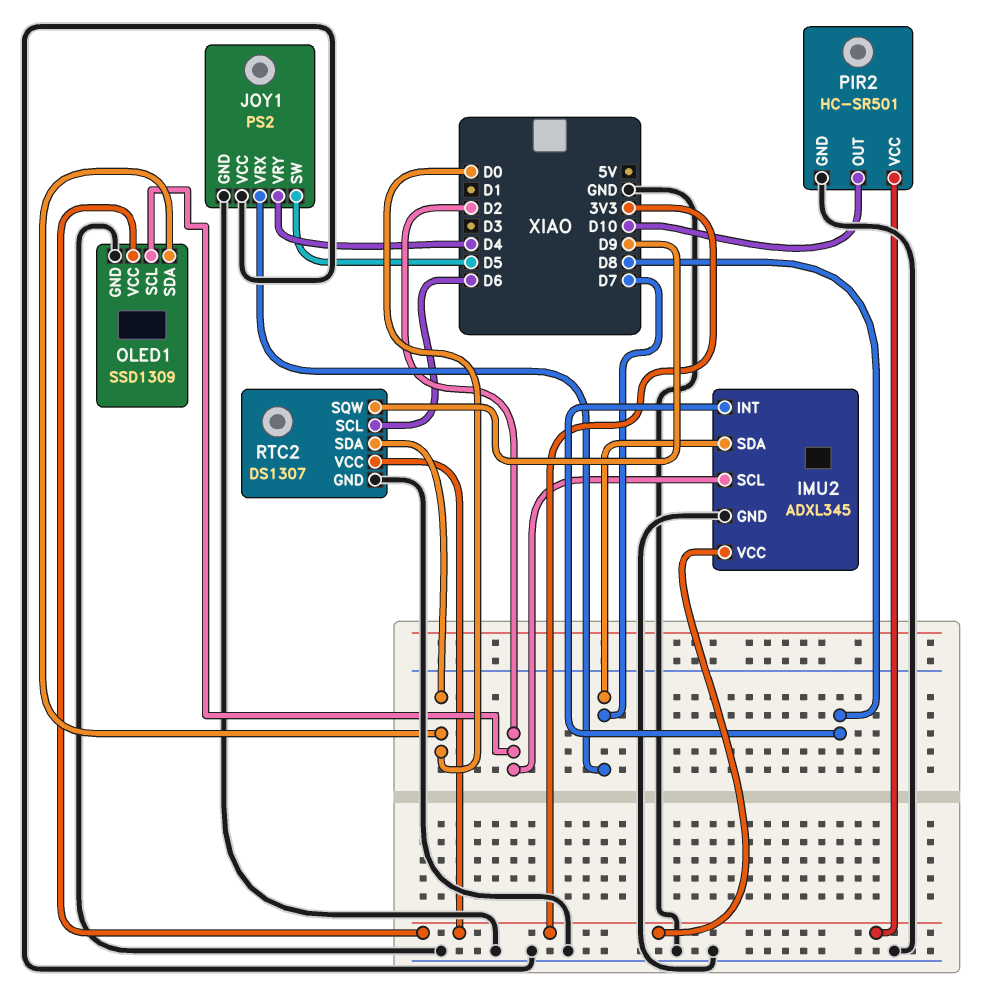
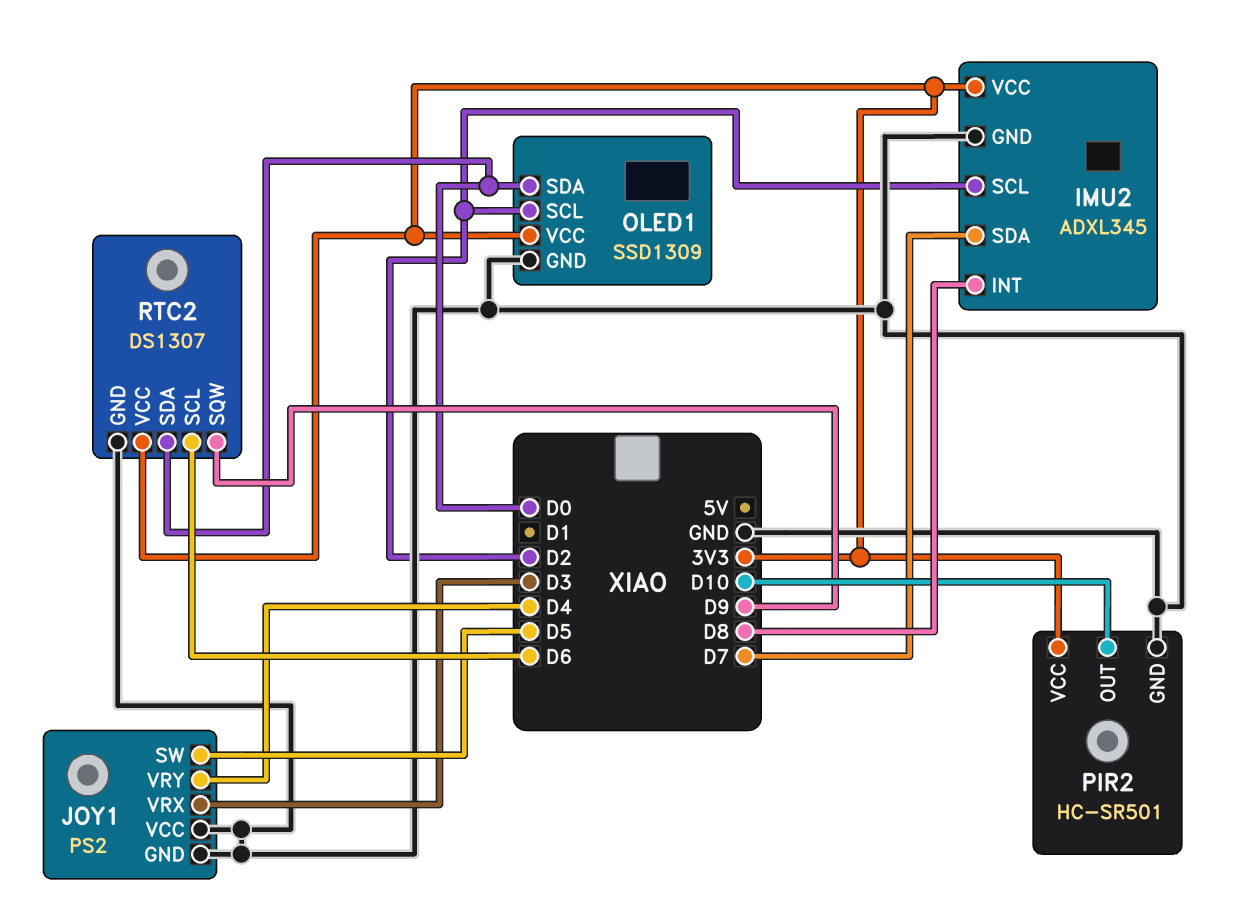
JOY1 pin VRX: D7 -> D3

